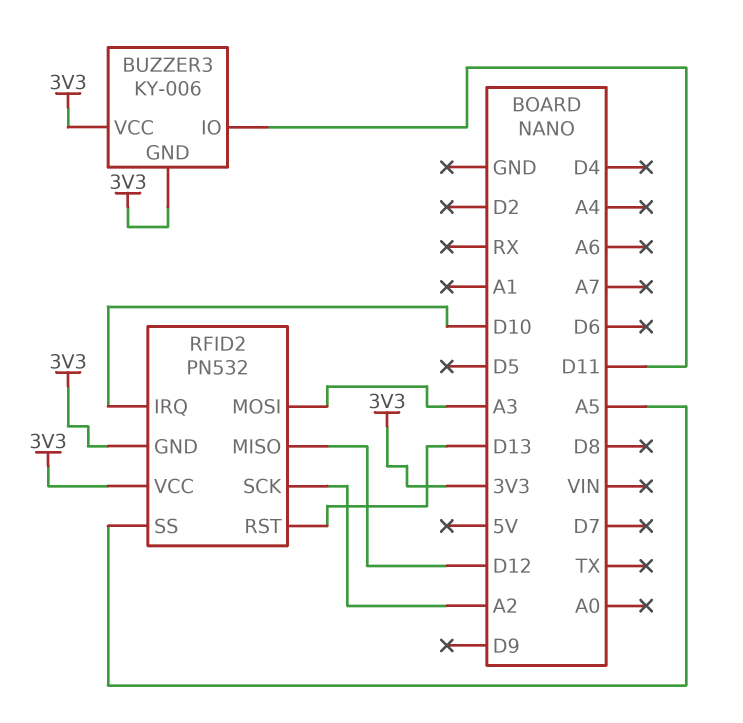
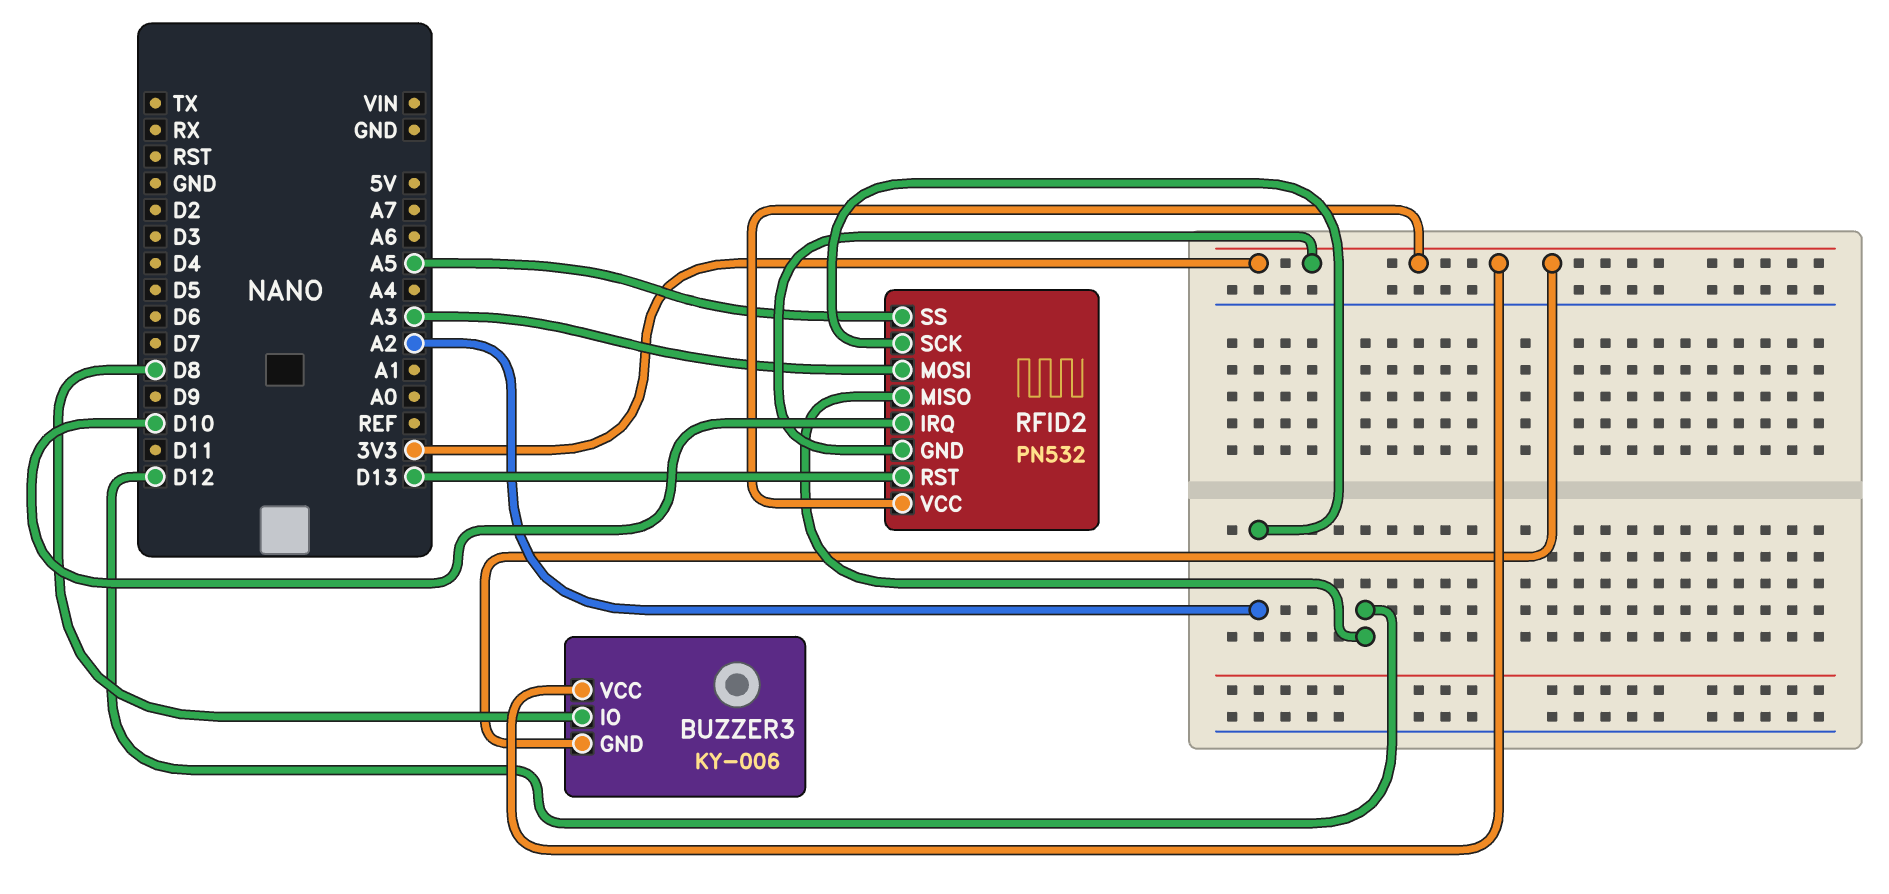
BUZZER3 pin IO: D11 -> D8

